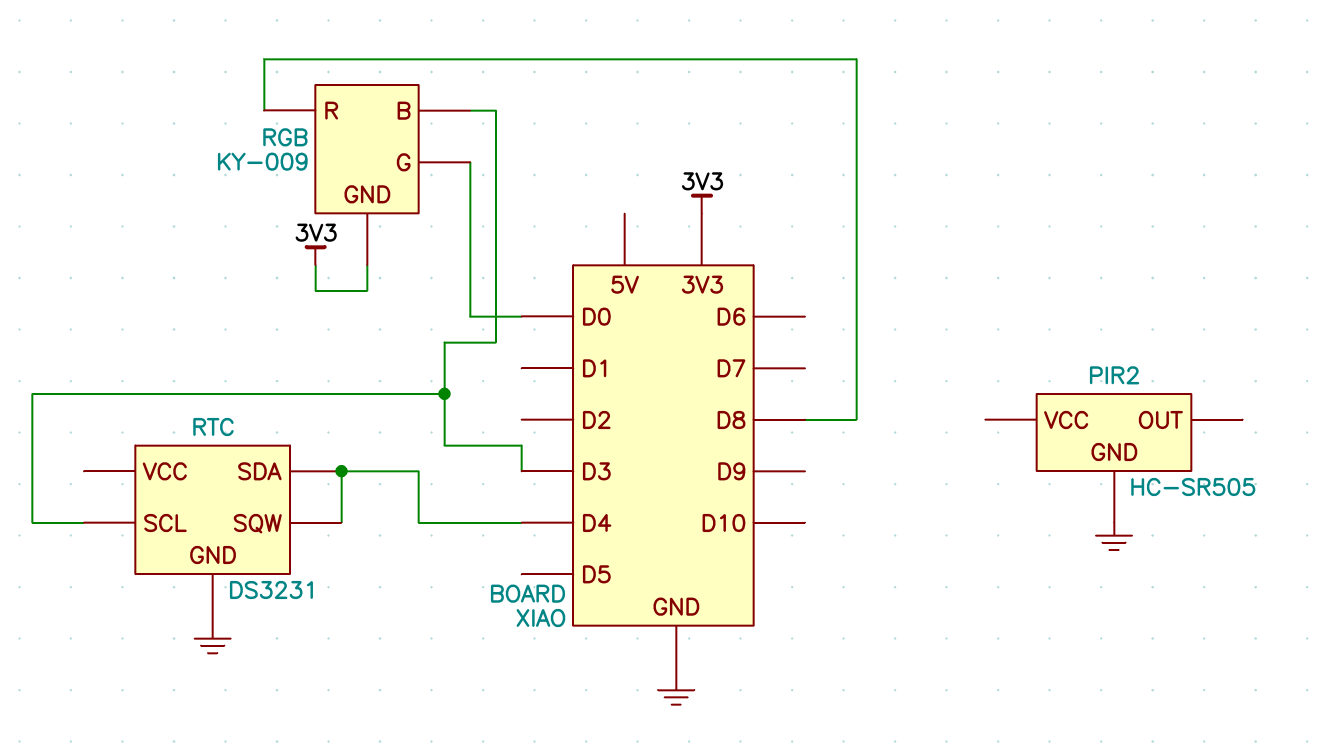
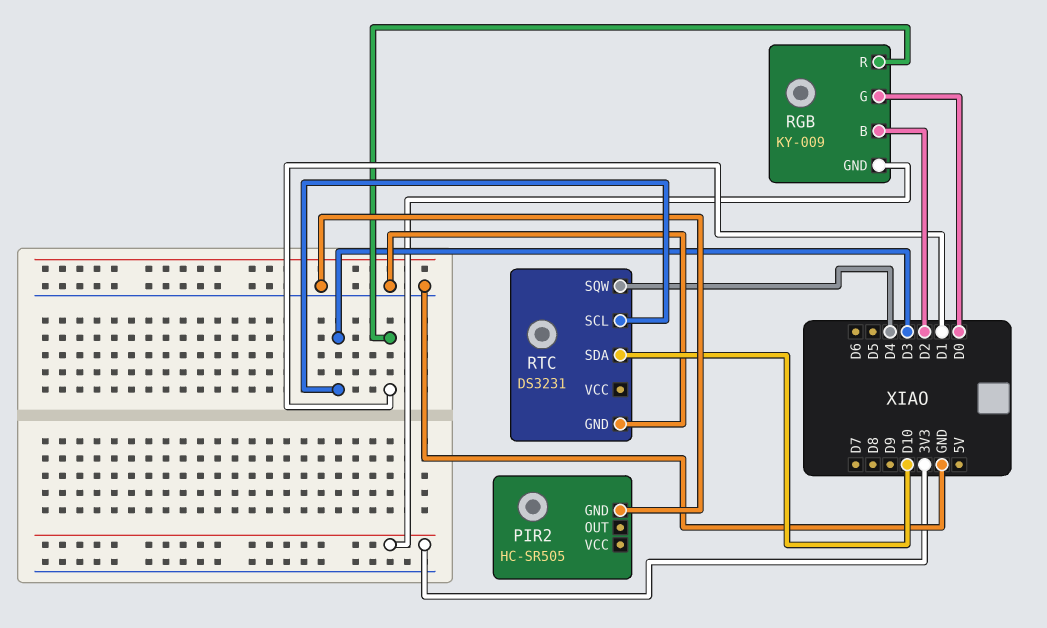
RGB pin B: D3 -> D2
RGB pin R: D8 -> D1
RTC pin SDA: D4 -> D10

